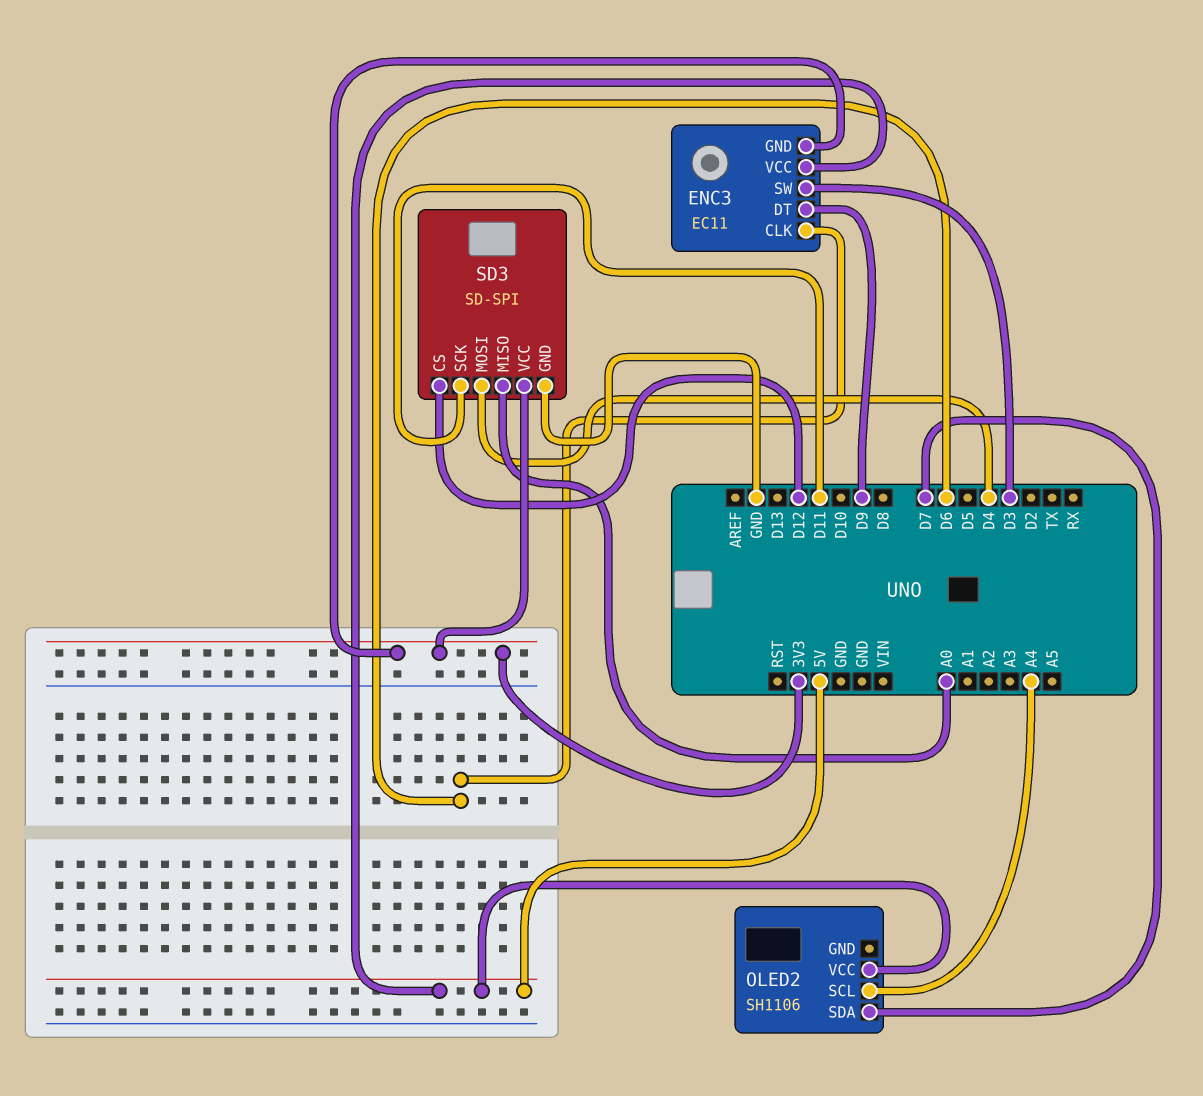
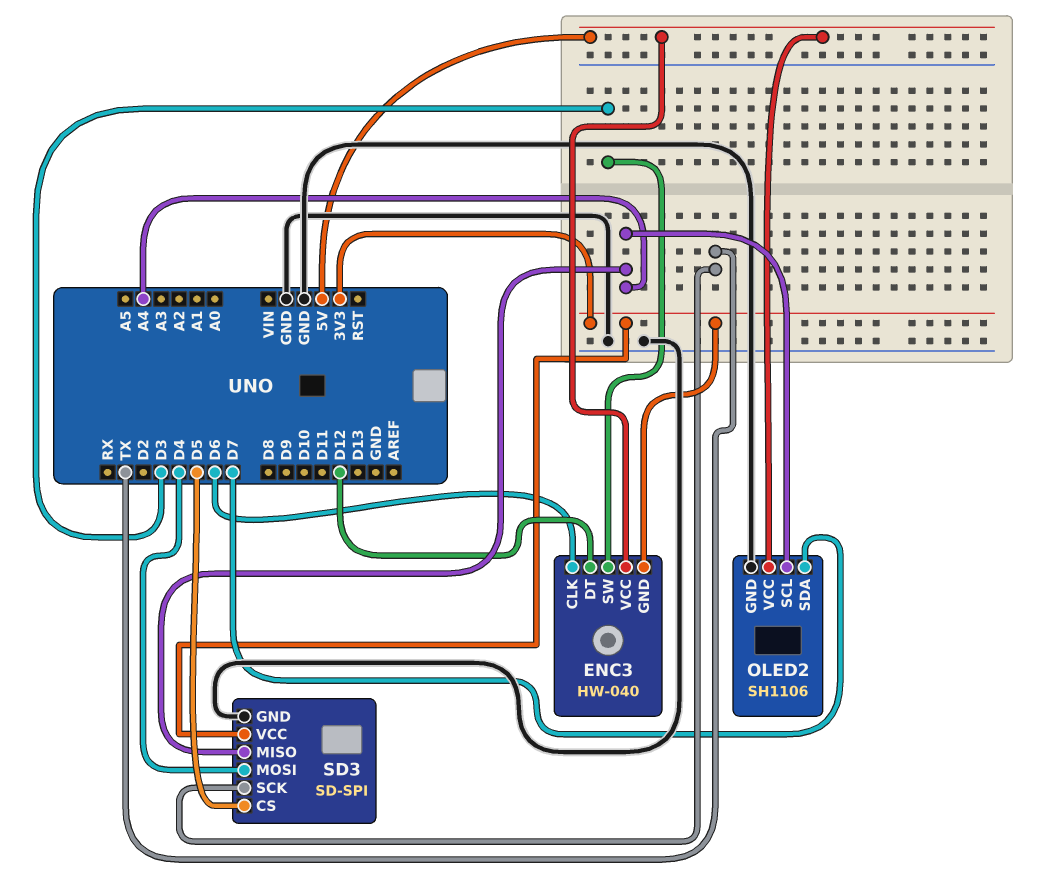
ENC3: EC11 -> HW-040
ENC3 pin DT: D9 -> D12
OLED2 pin GND: none -> GND
SD3 pin CS: D12 -> D5
SD3 pin MISO: A0 -> A4
SD3 pin SCK: D11 -> TX

